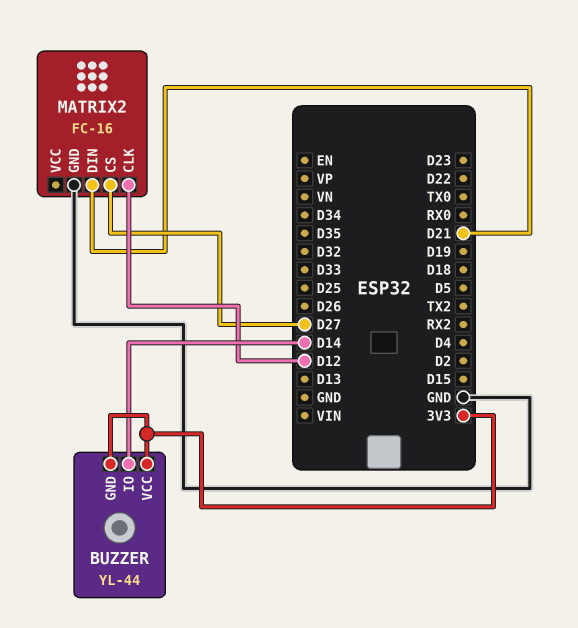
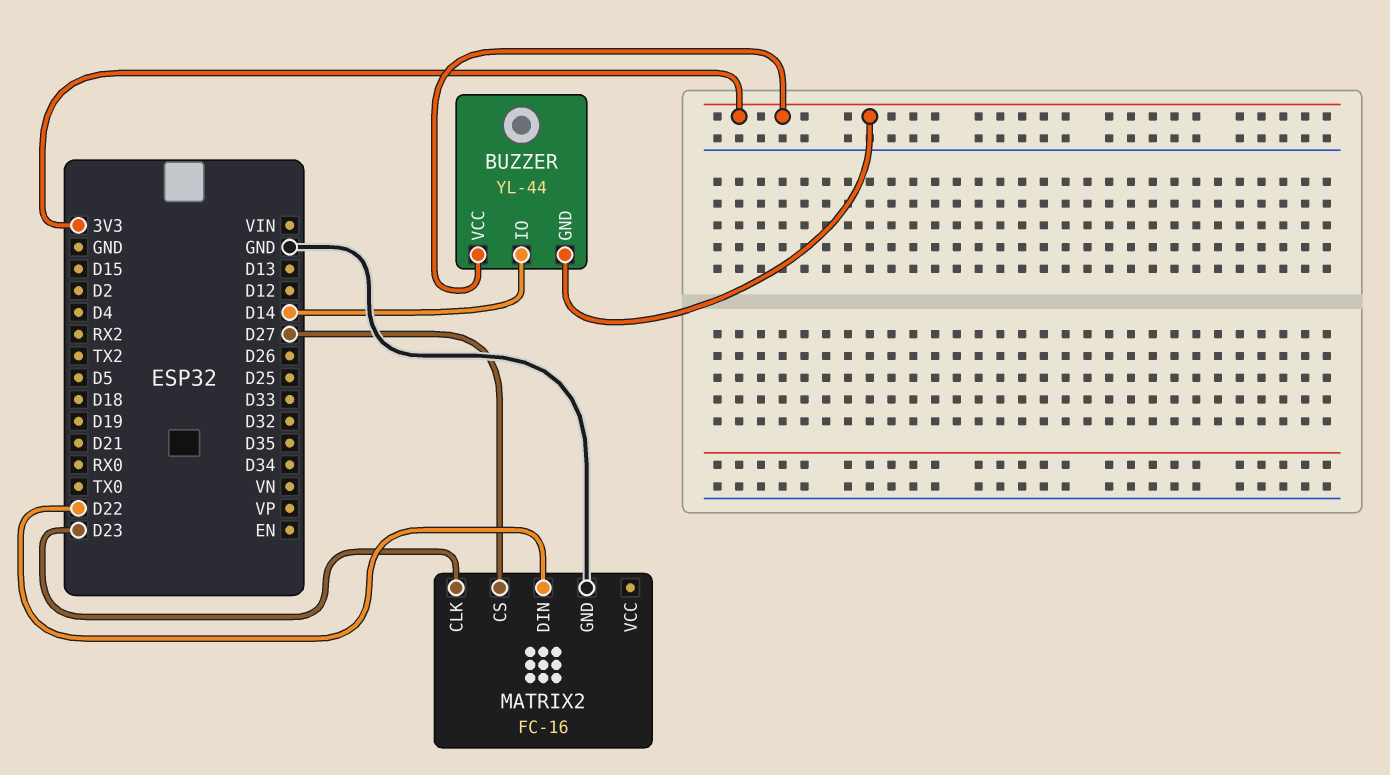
MATRIX2 pin CLK: D12 -> D23
MATRIX2 pin DIN: D21 -> D22

